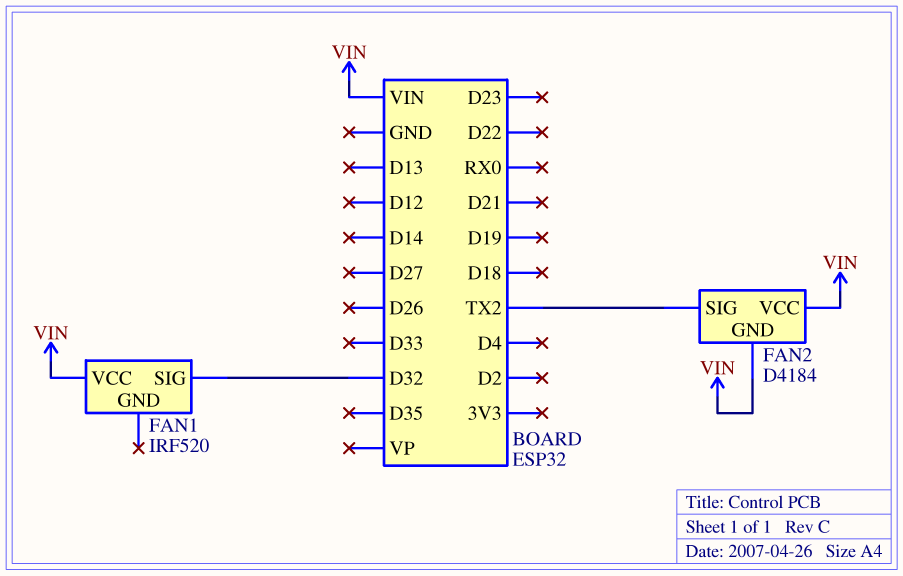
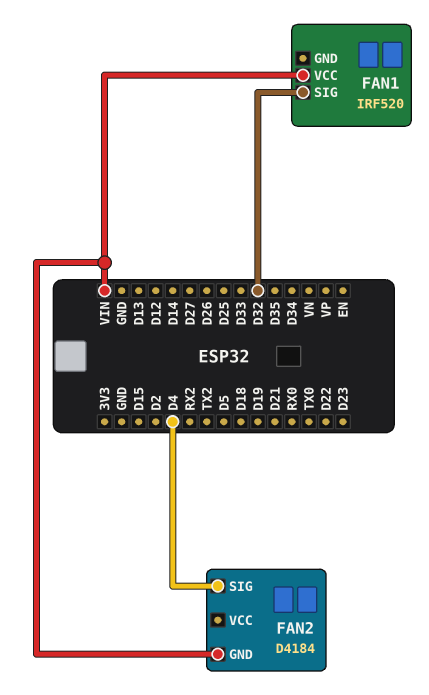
FAN2 pin SIG: TX2 -> D4
FAN2 pin VCC: VIN -> none

